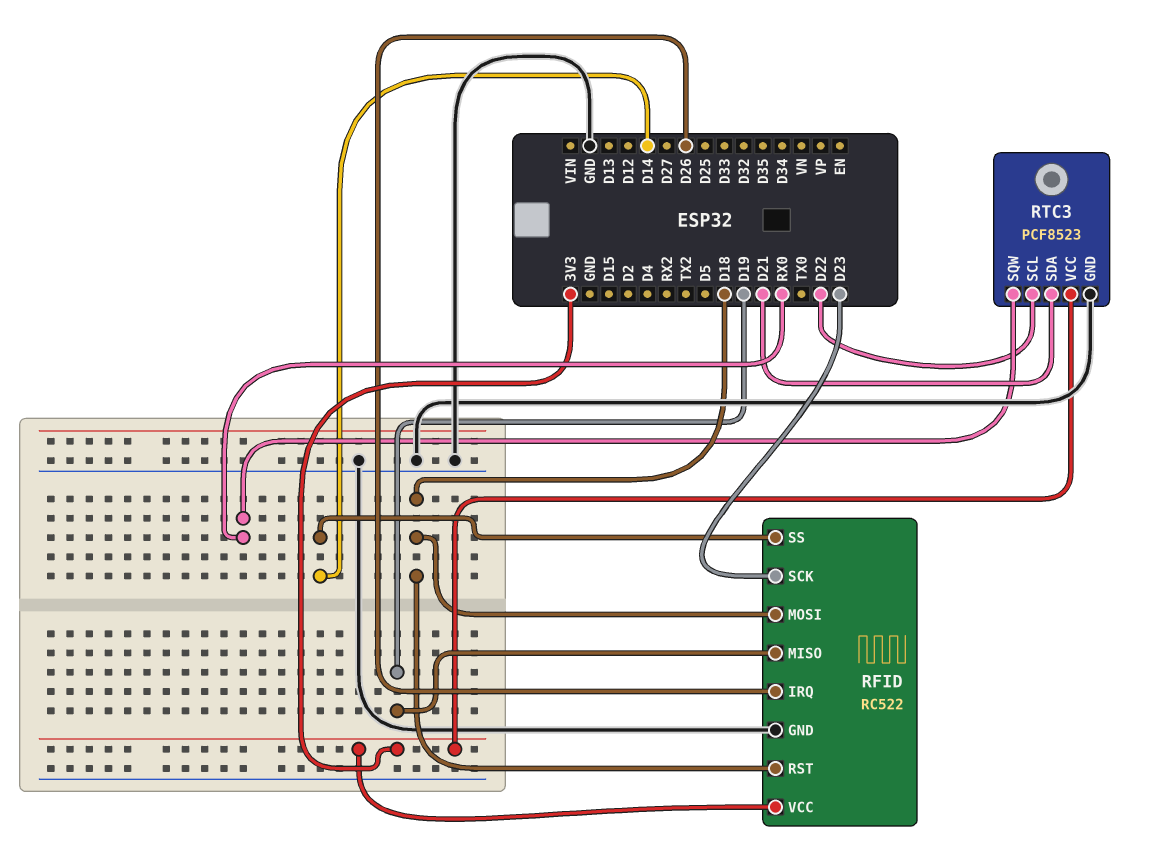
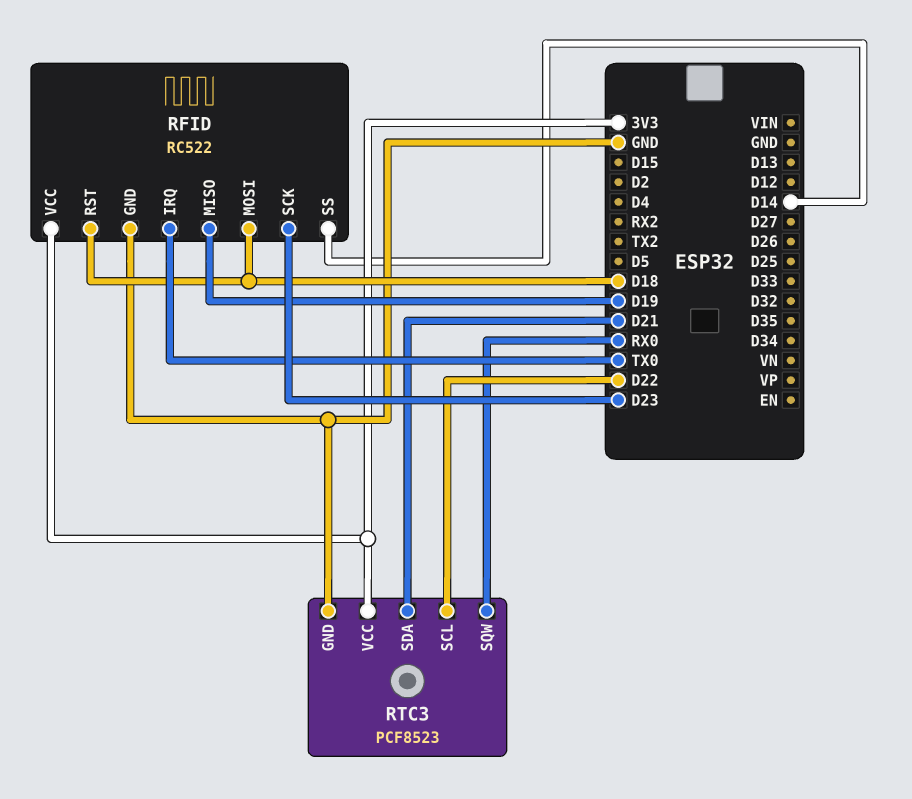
RFID pin IRQ: D26 -> TX0

